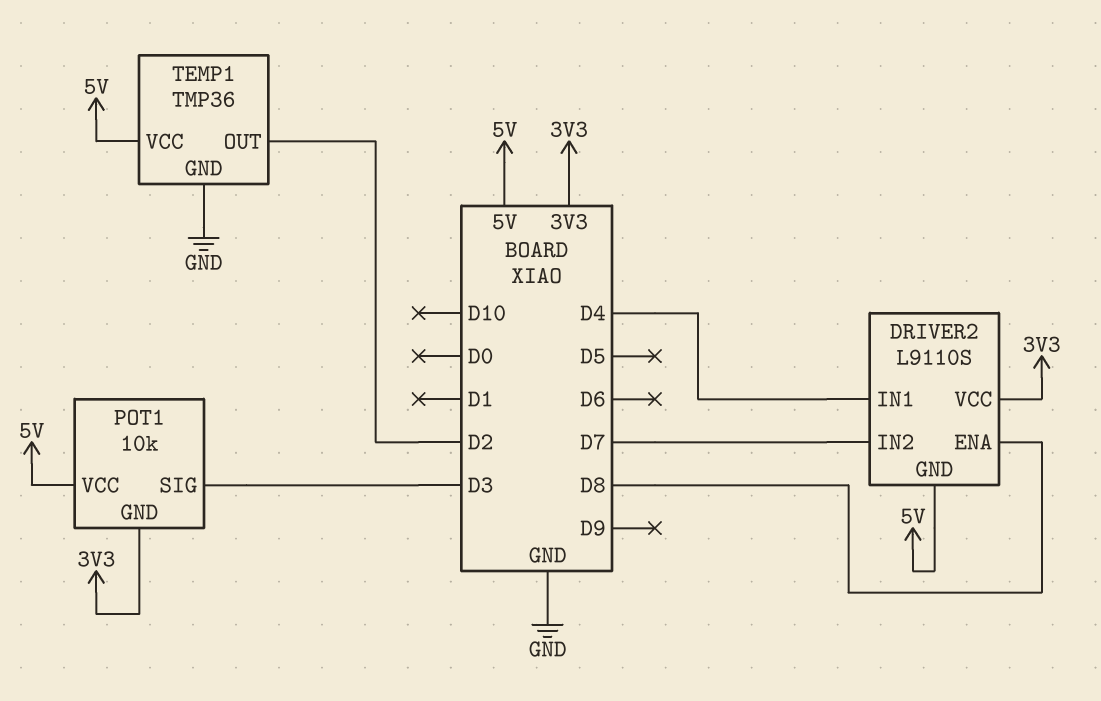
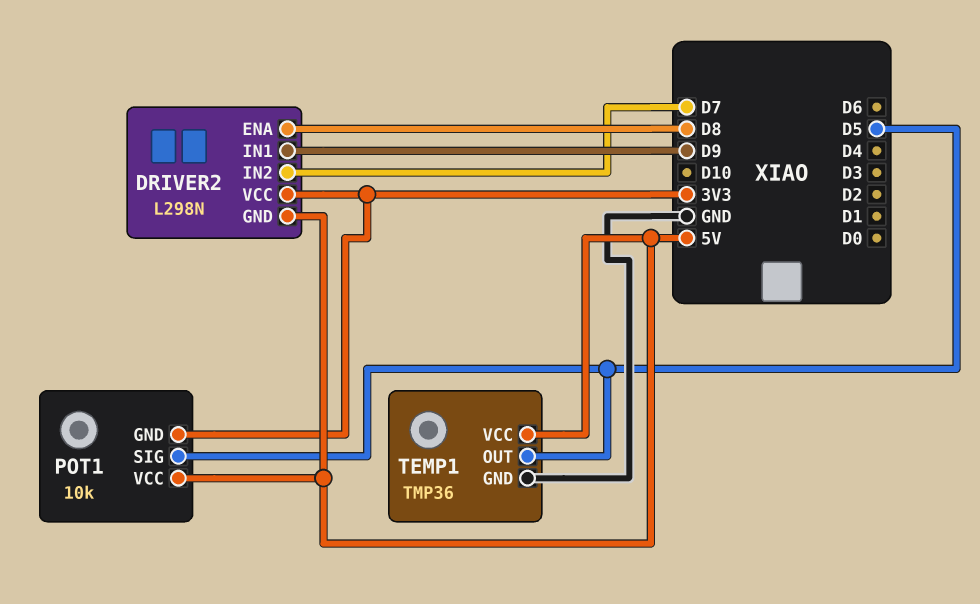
DRIVER2: L9110S -> L298N
DRIVER2 pin IN1: D4 -> D9
POT1 pin SIG: D3 -> D5
TEMP1 pin OUT: D2 -> D5

